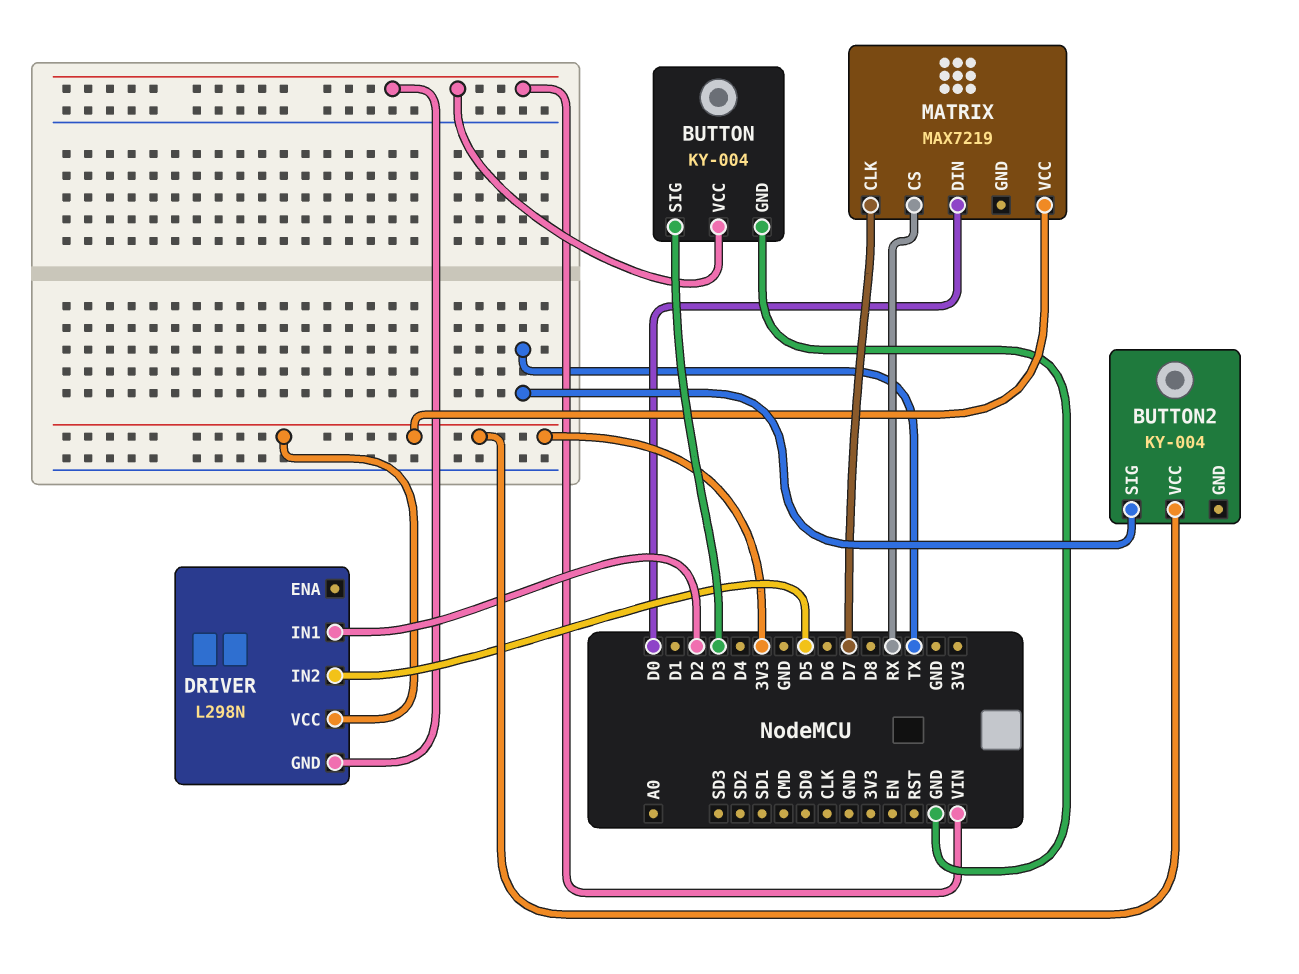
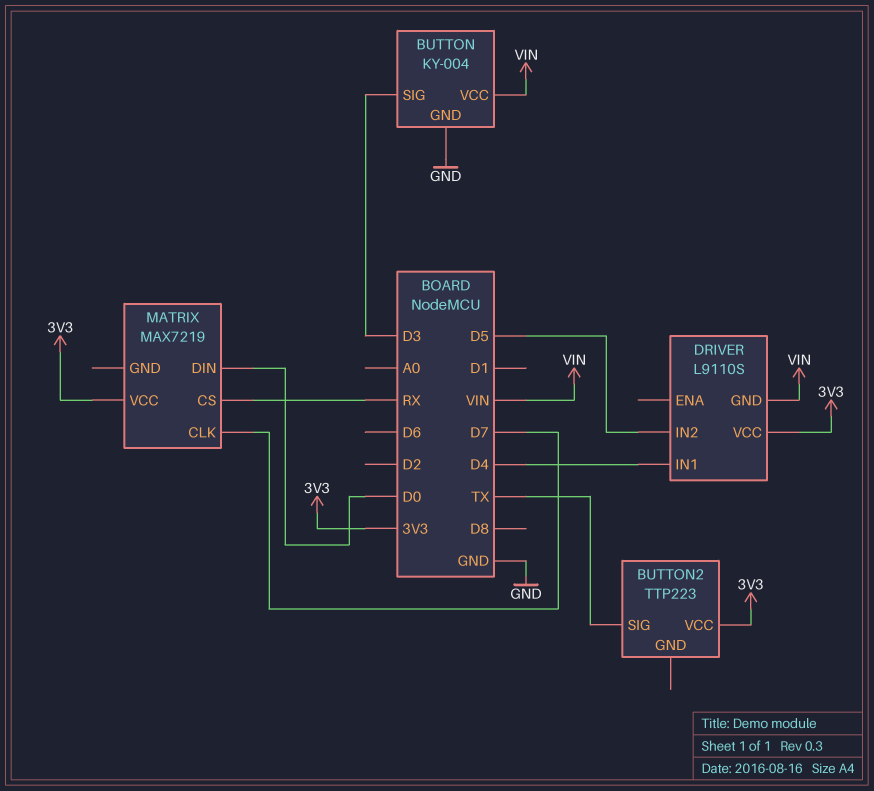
BUTTON2: KY-004 -> TTP223
DRIVER: L298N -> L9110S
DRIVER pin IN1: D2 -> D4

